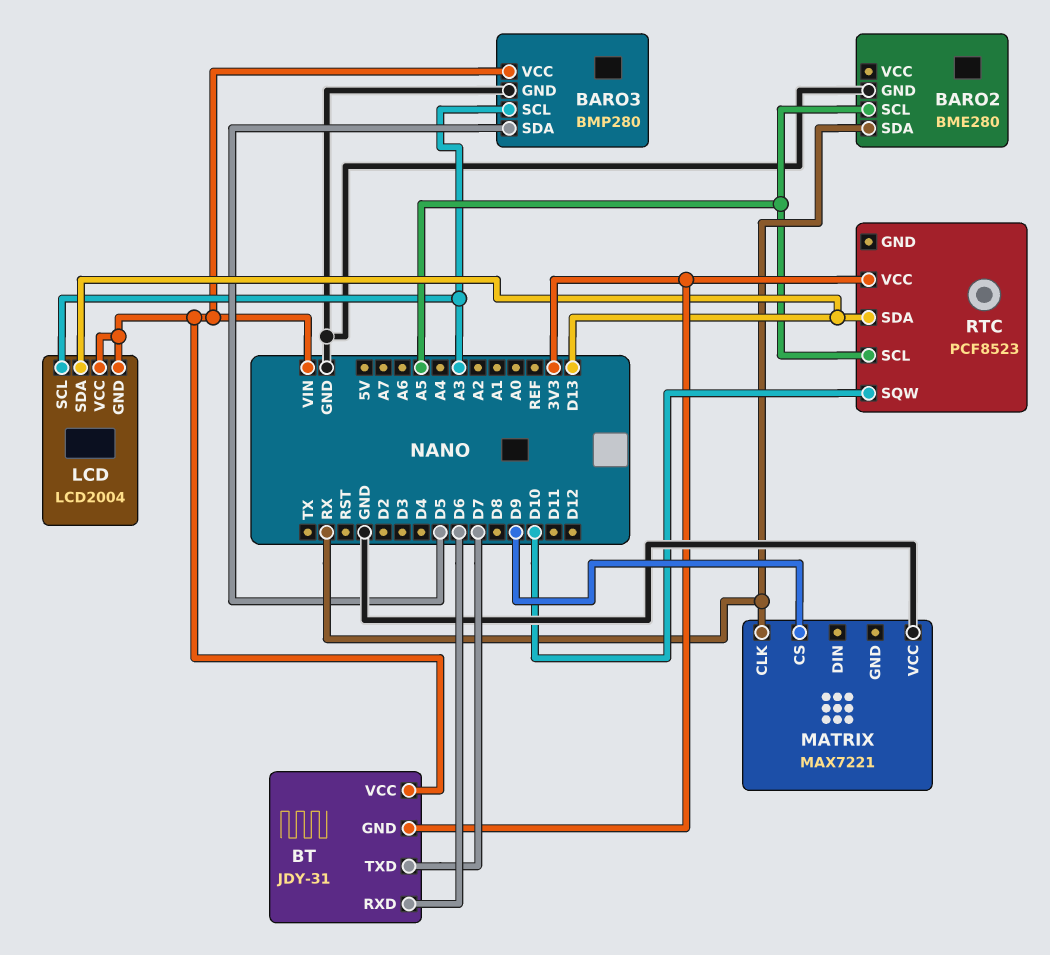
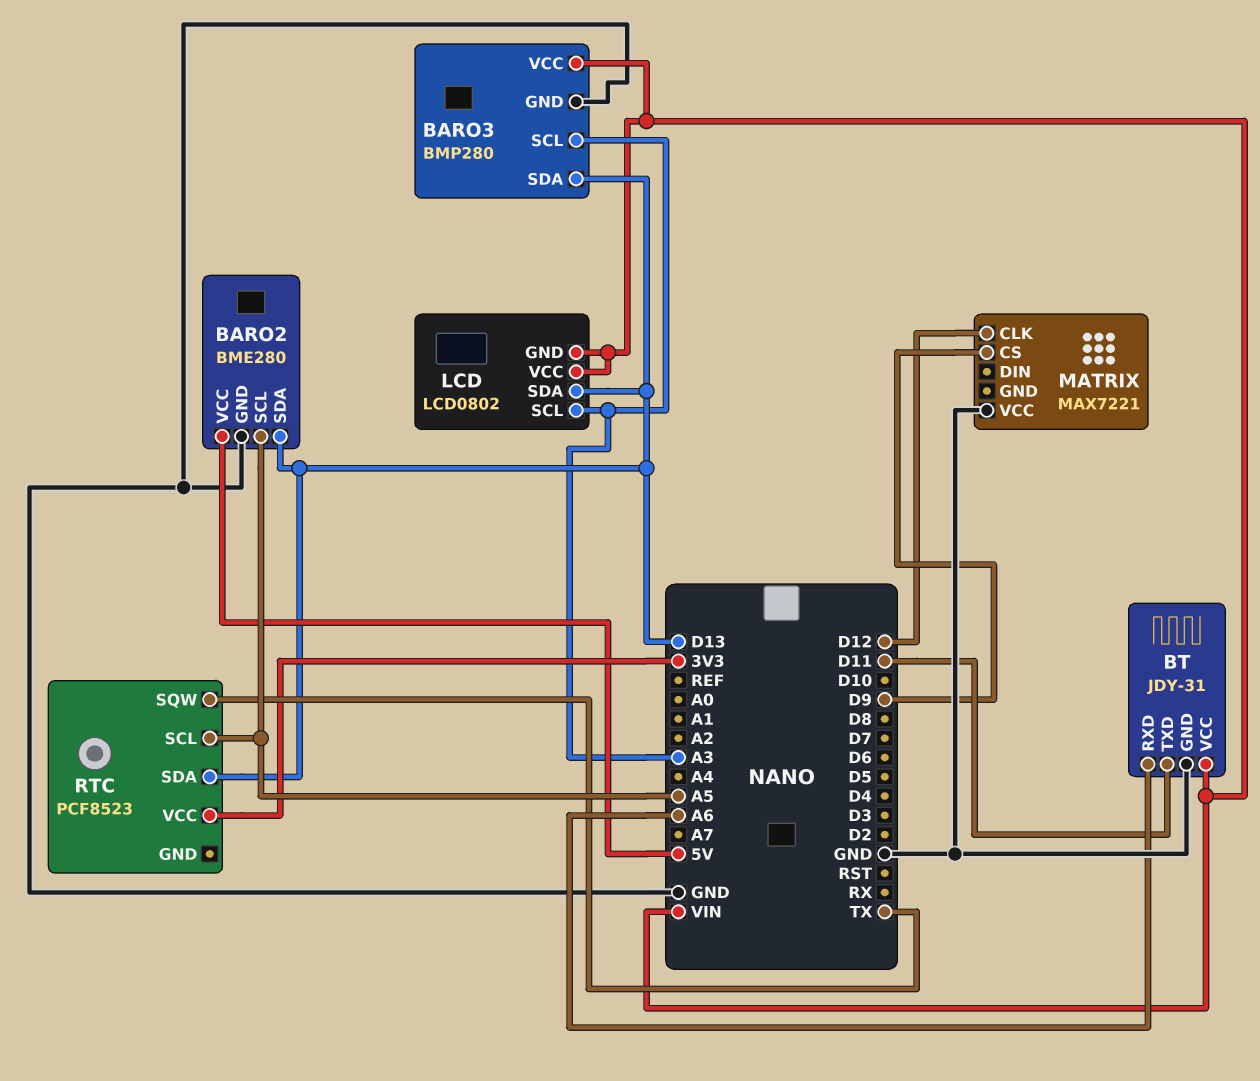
BARO2 pin SDA: RX -> D13
BARO2 pin VCC: none -> 5V
BARO3 pin SDA: D5 -> D13
BT pin GND: 3V3 -> GND
BT pin RXD: D6 -> A6
BT pin TXD: D7 -> D11
LCD: LCD2004 -> LCD0802
MATRIX pin CLK: RX -> D12
RTC pin SQW: D10 -> TX

